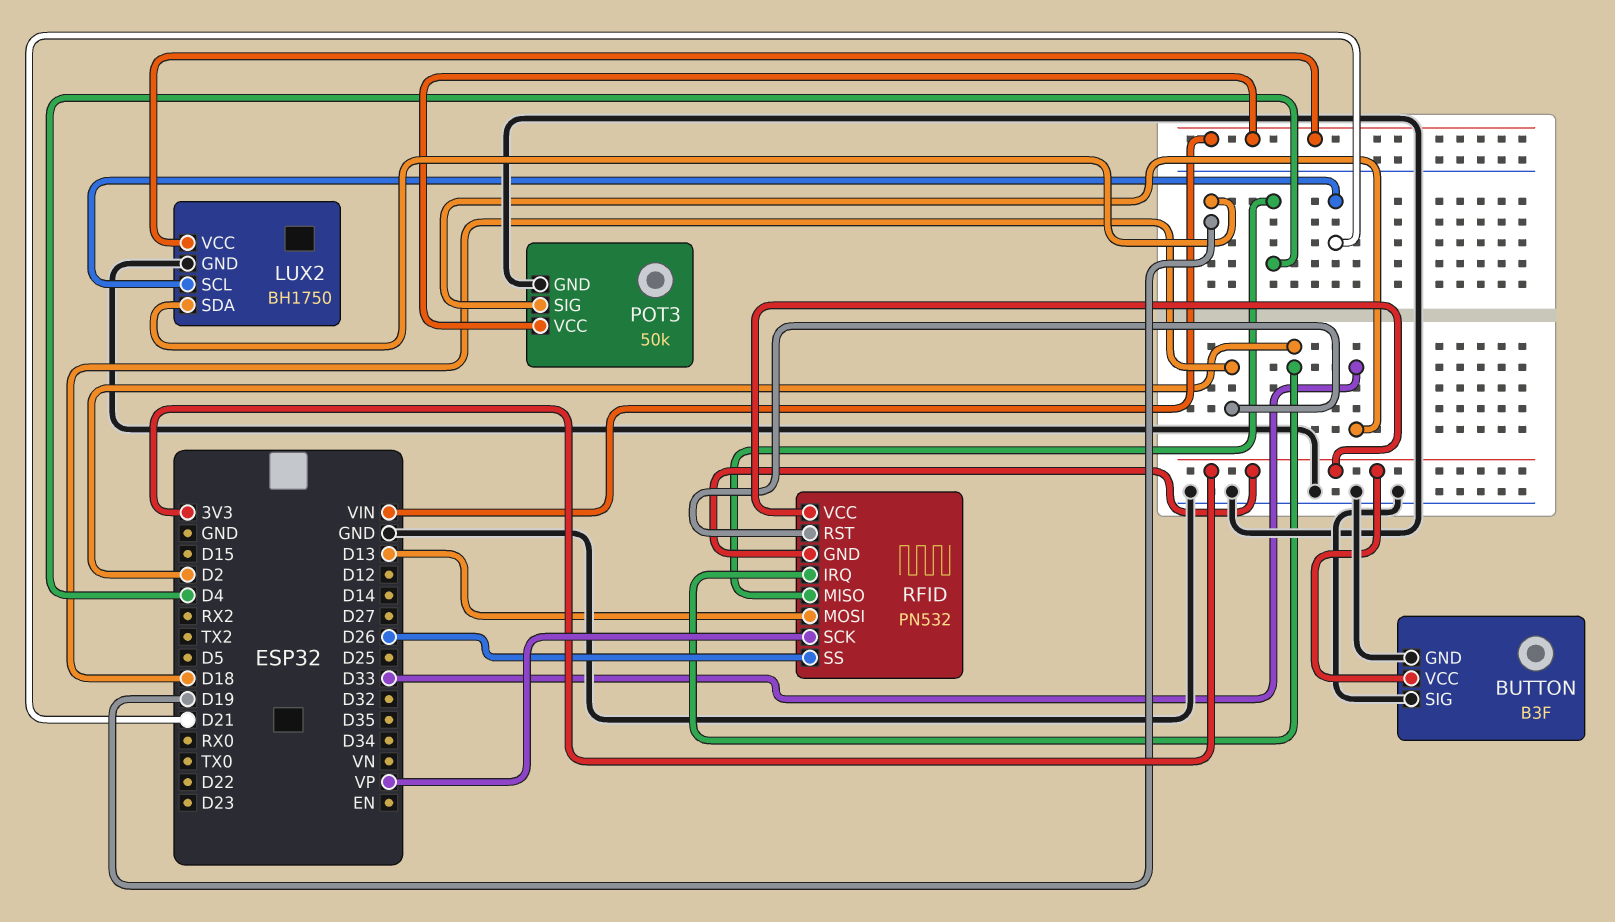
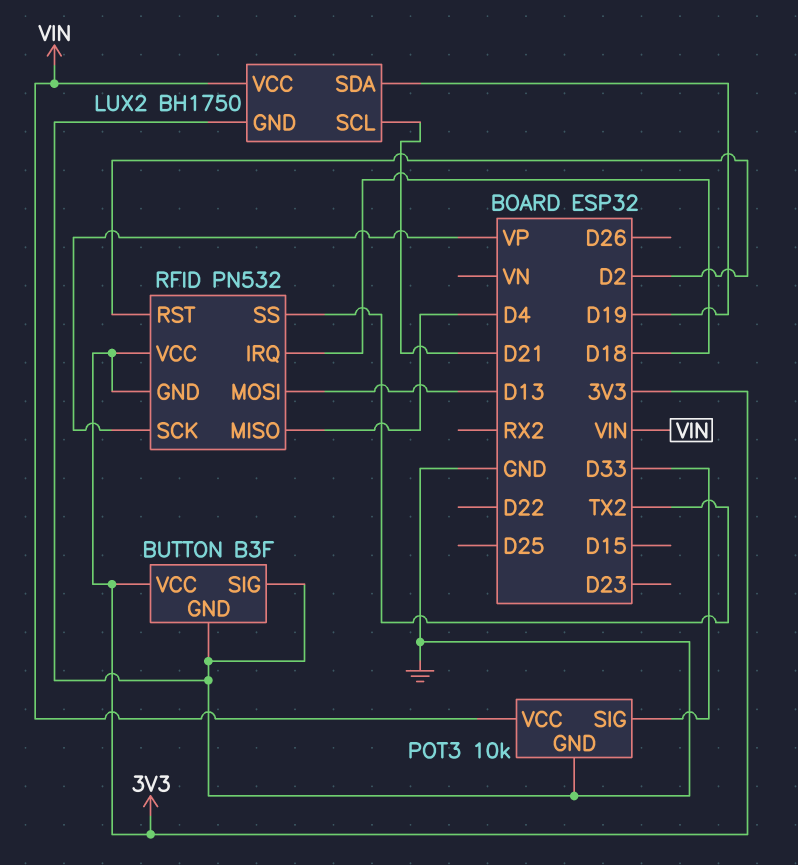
POT3: 50k -> 10k
RFID pin IRQ: D2 -> D18
RFID pin RST: D18 -> D2
RFID pin SS: D26 -> TX2

